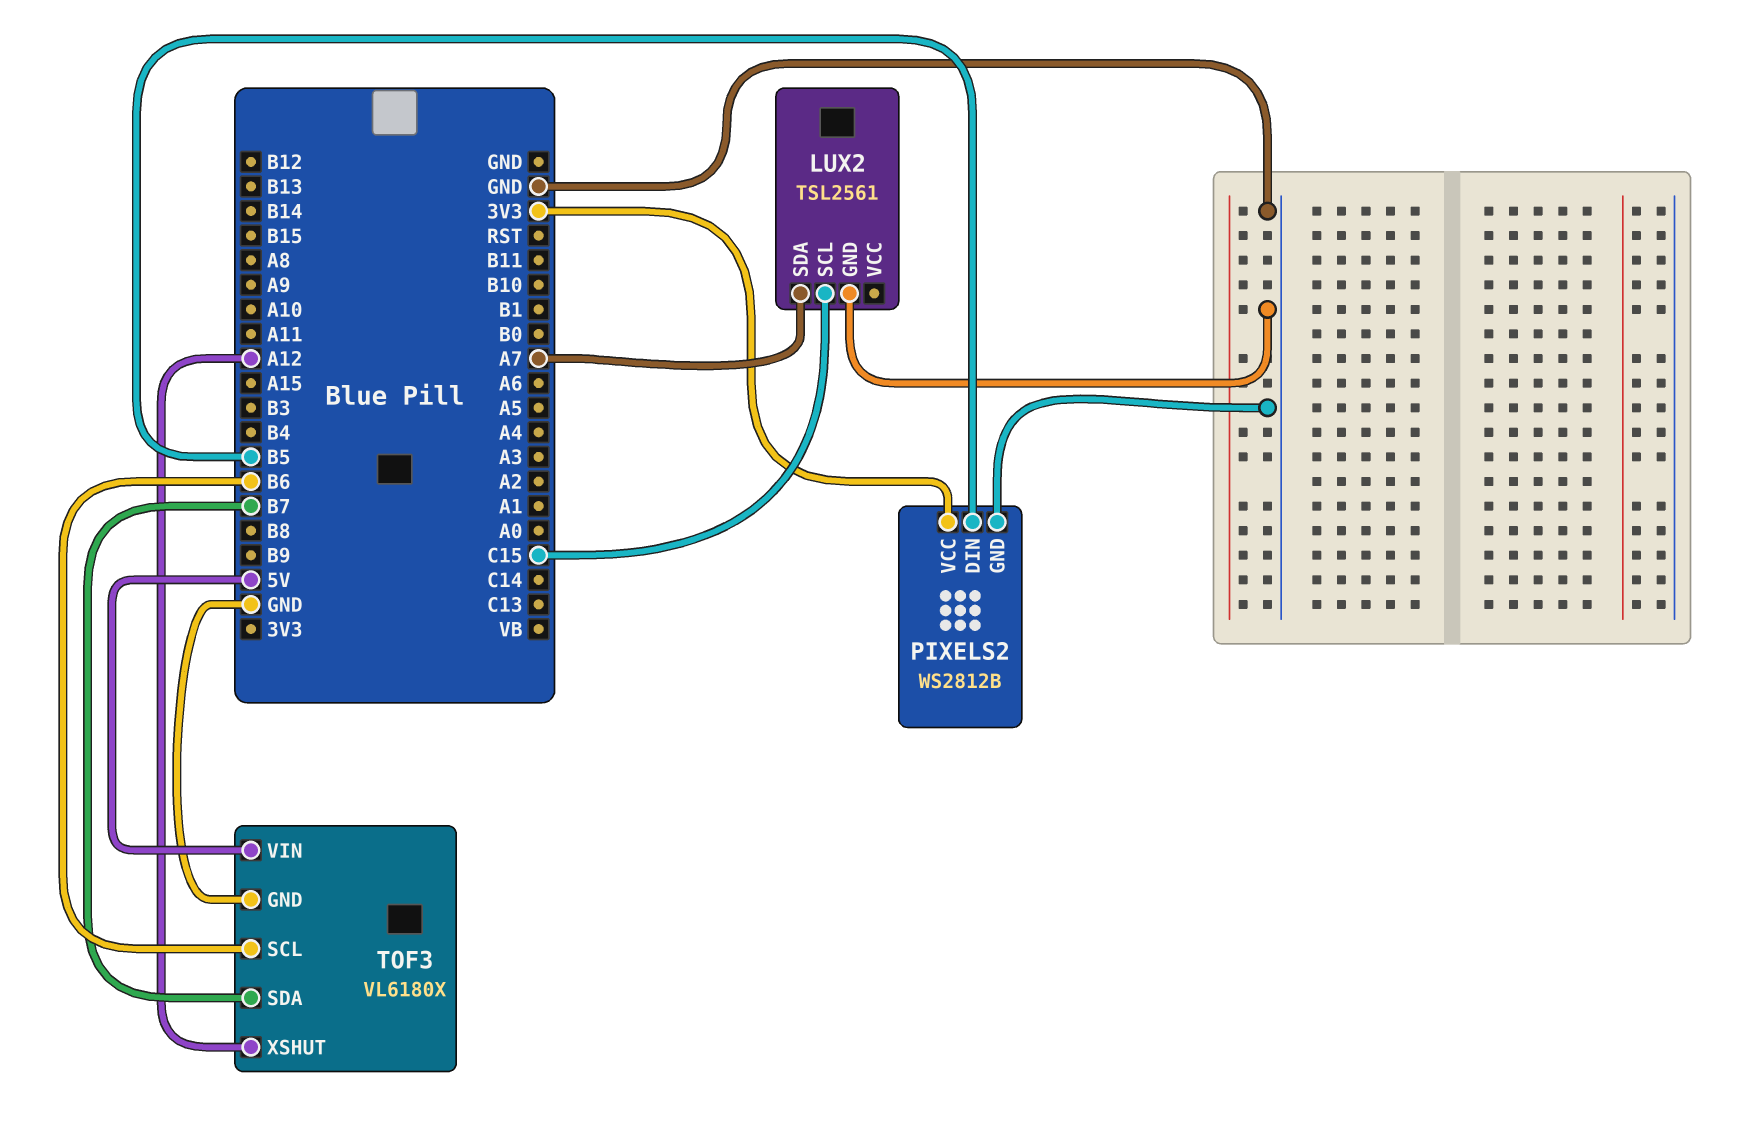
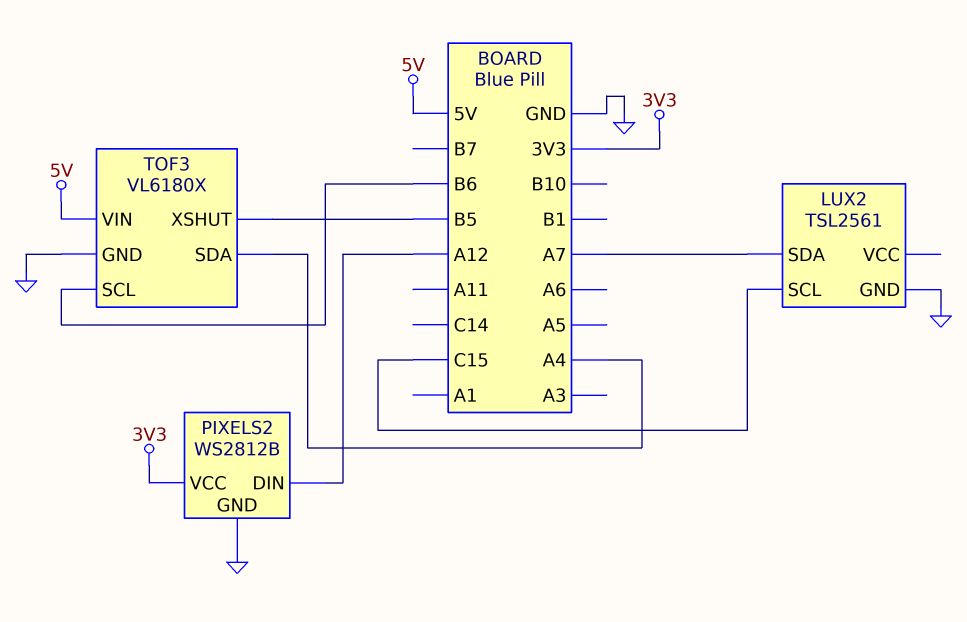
PIXELS2 pin DIN: B5 -> A12
TOF3 pin SDA: B7 -> A4
TOF3 pin XSHUT: A12 -> B5

